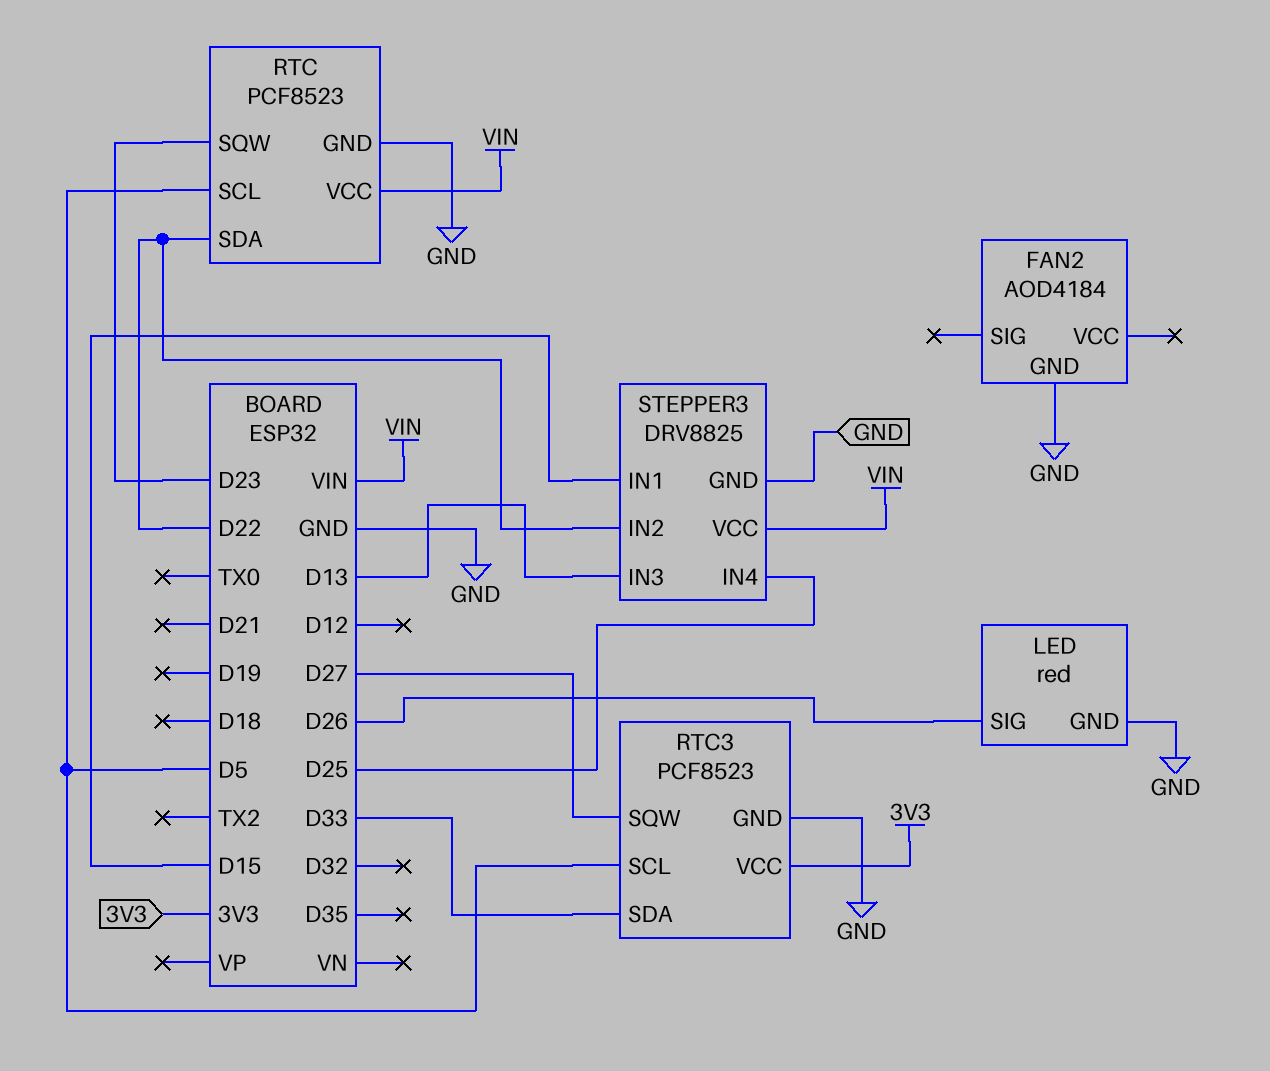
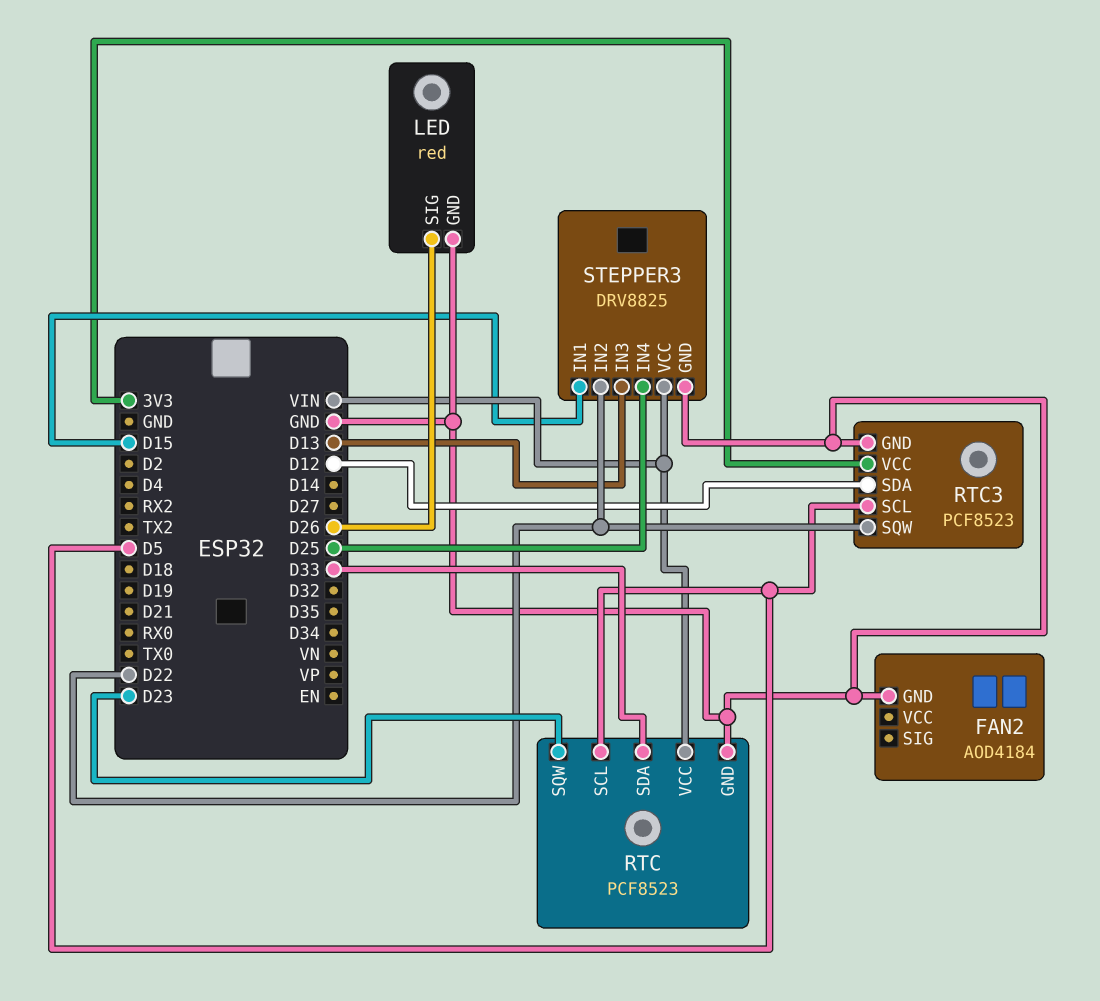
RTC pin SDA: D22 -> D33
RTC3 pin SDA: D33 -> D12
RTC3 pin SQW: D27 -> D22

